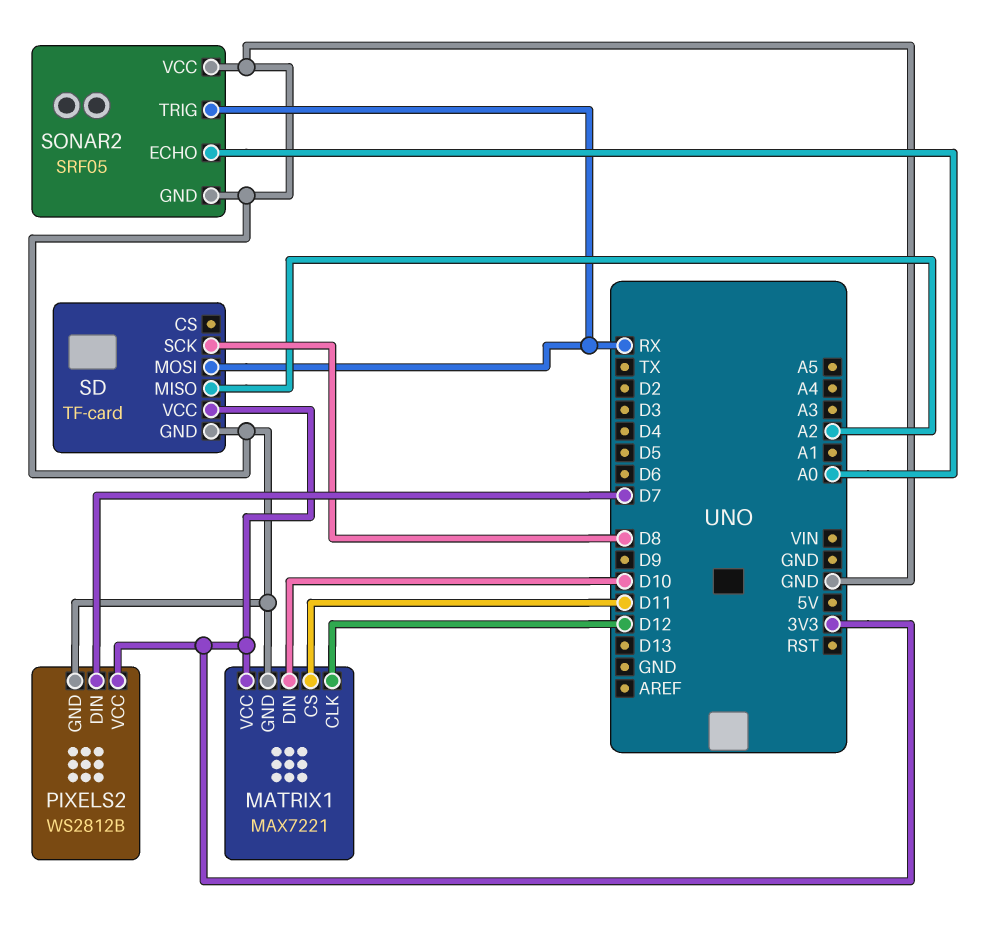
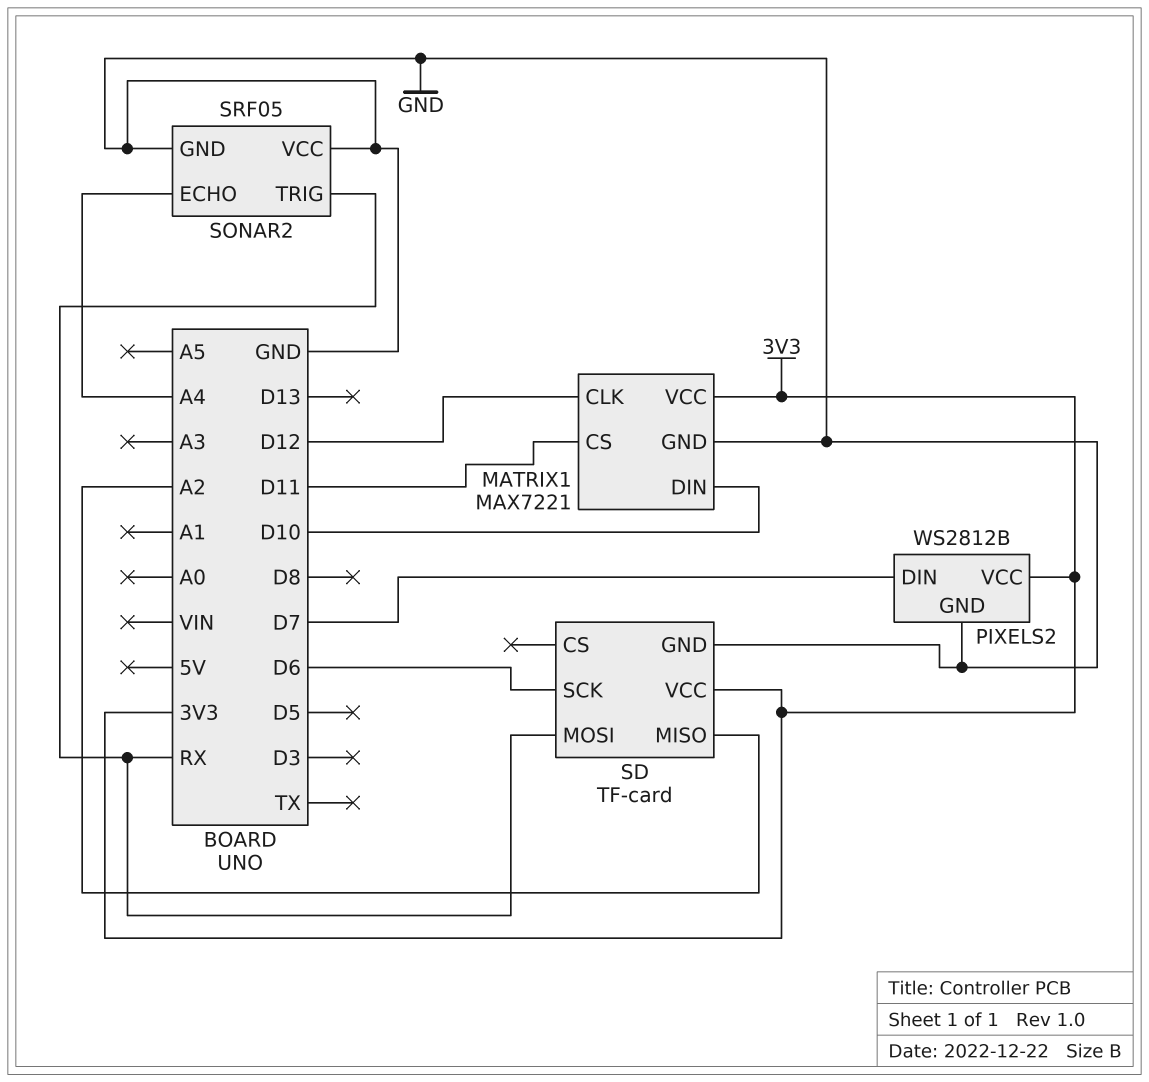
SD pin SCK: D8 -> D6
SONAR2 pin ECHO: A0 -> A4

